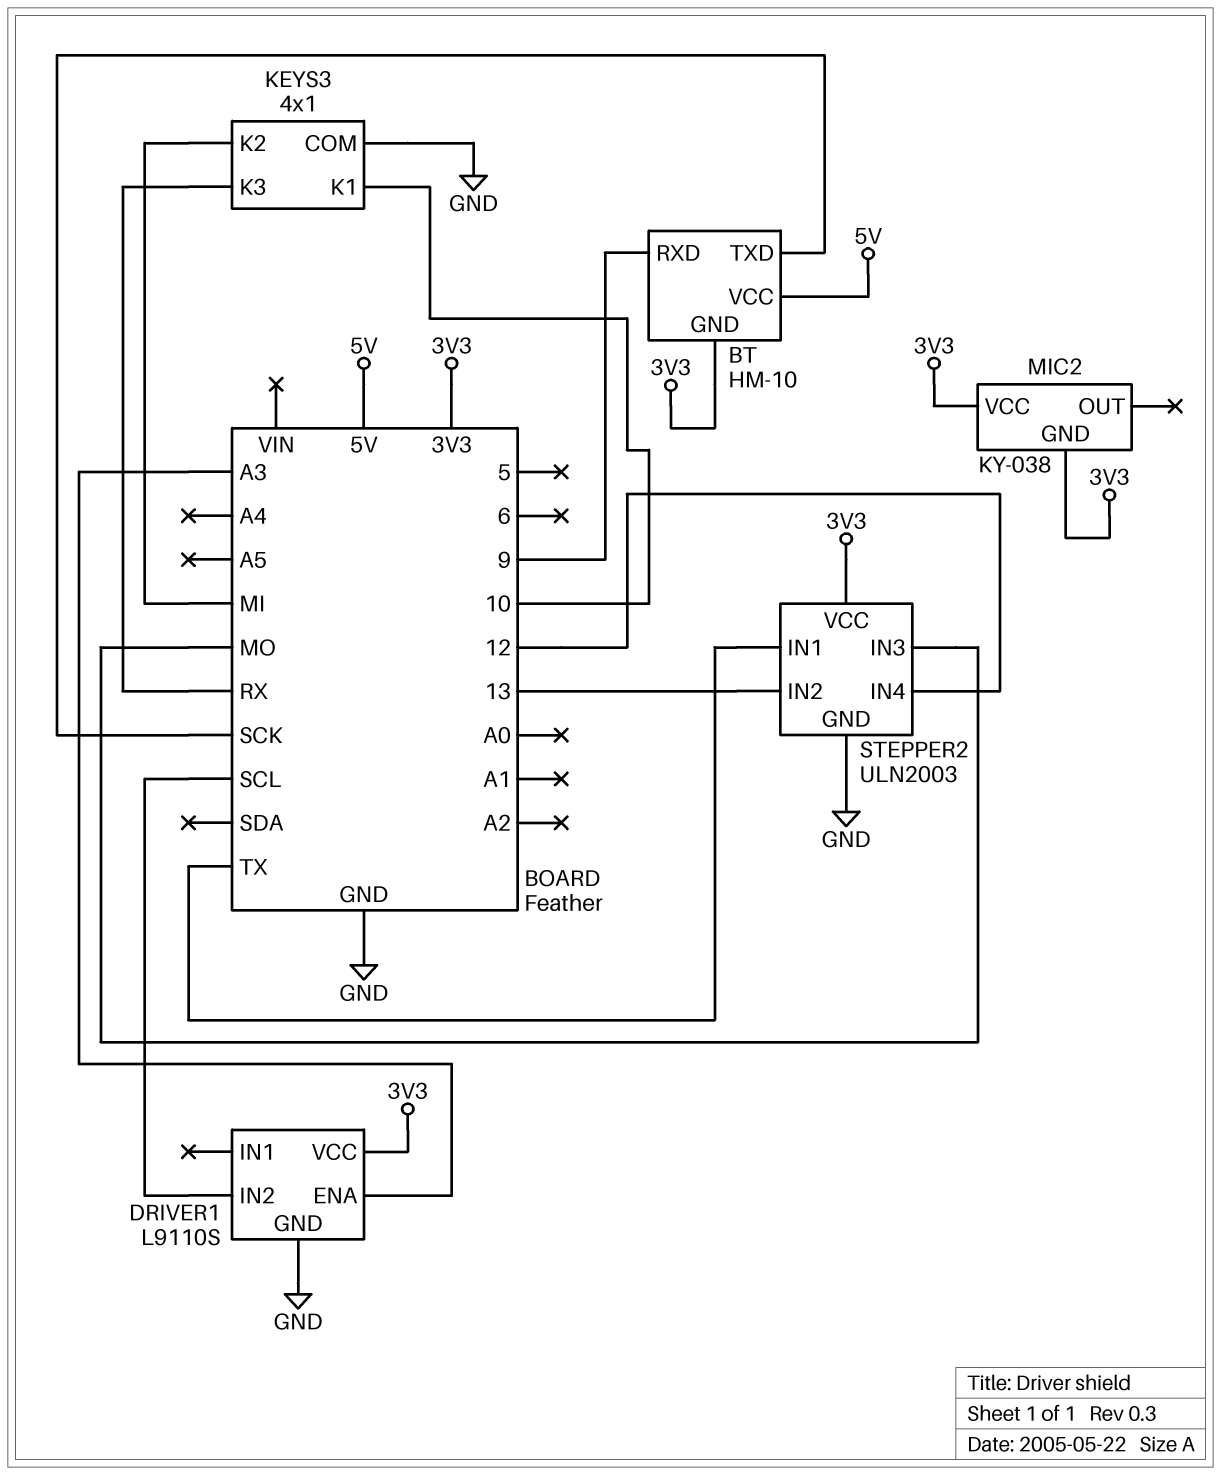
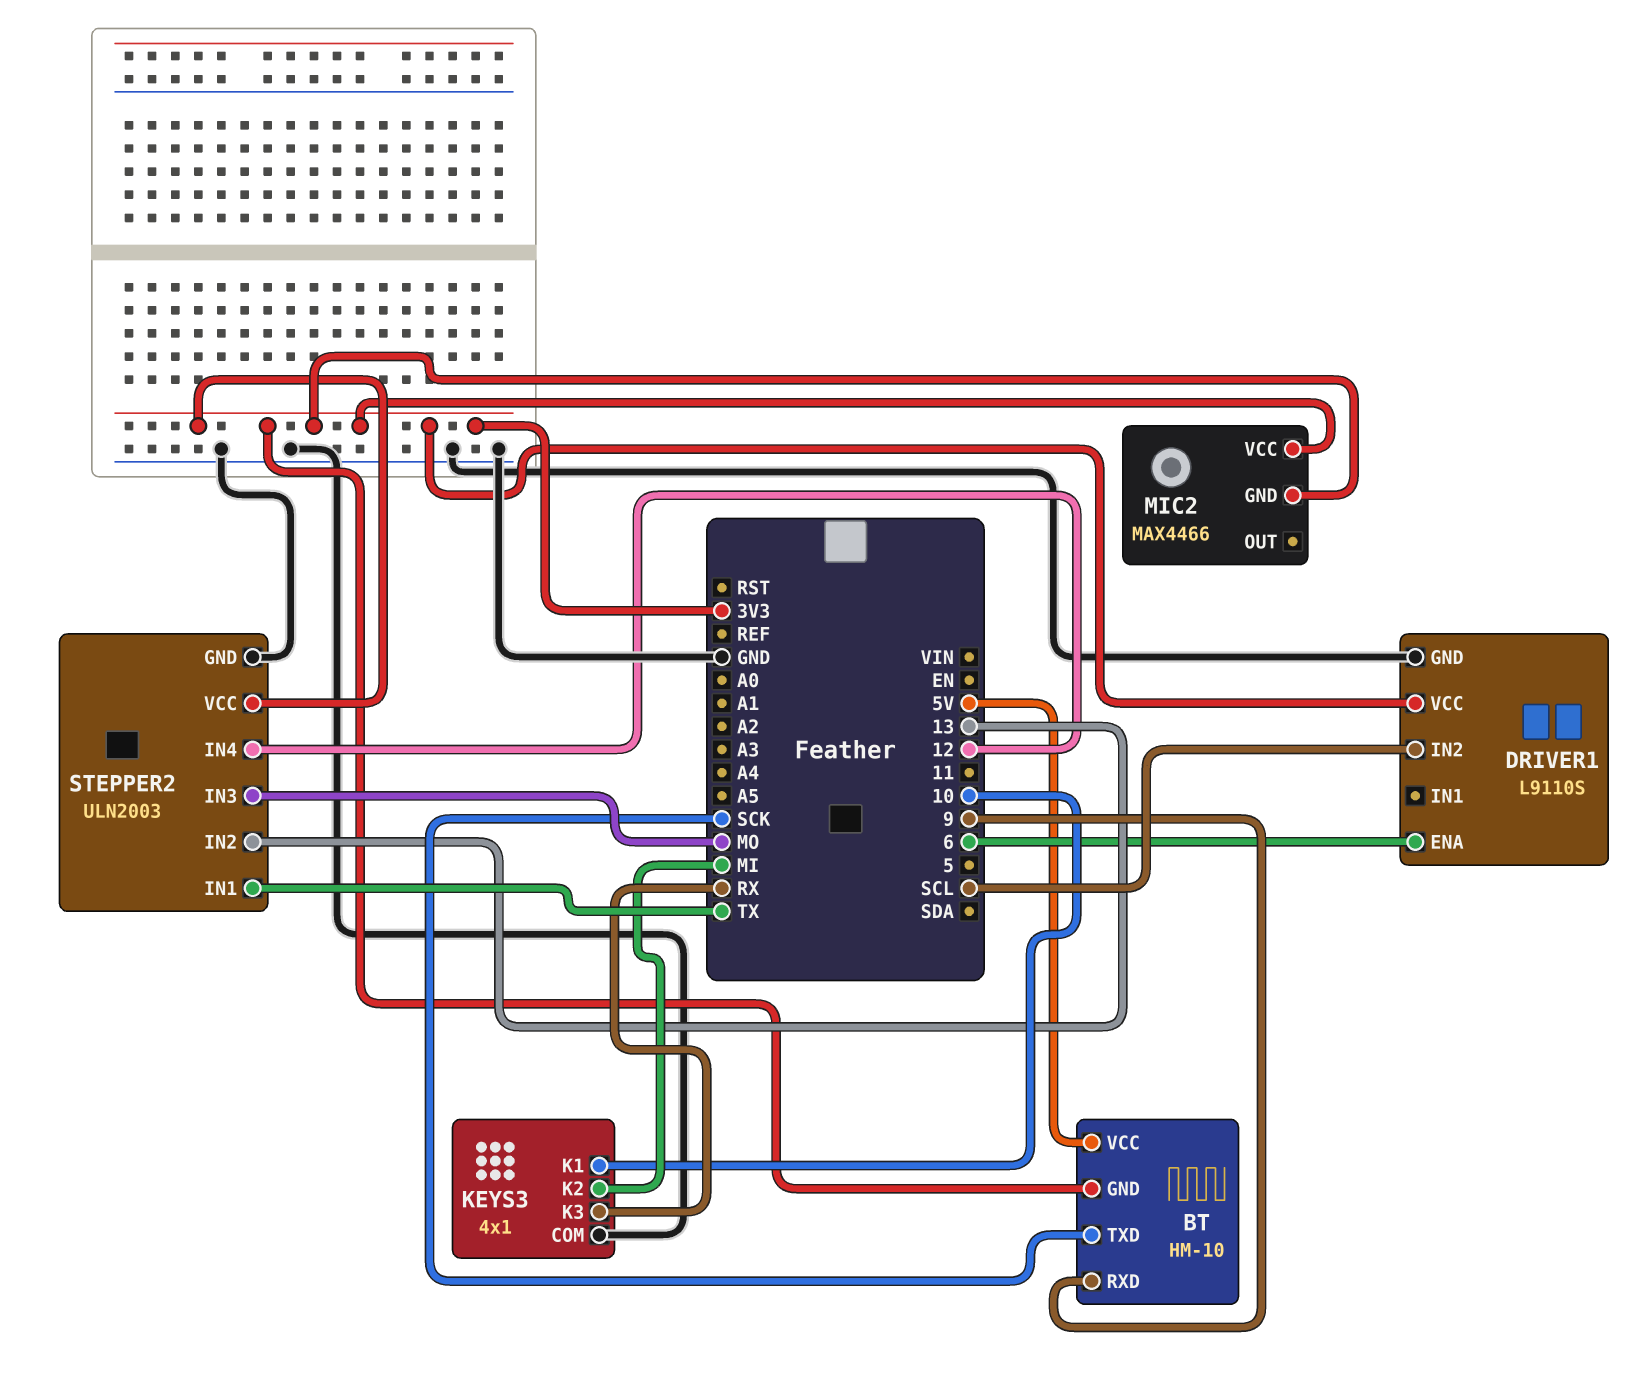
DRIVER1 pin ENA: A3 -> 6
MIC2: KY-038 -> MAX4466

